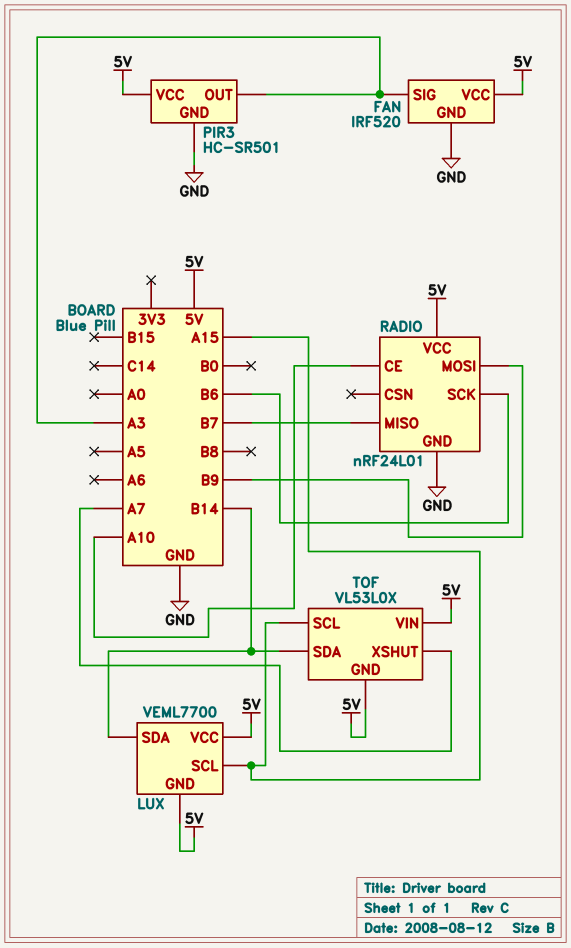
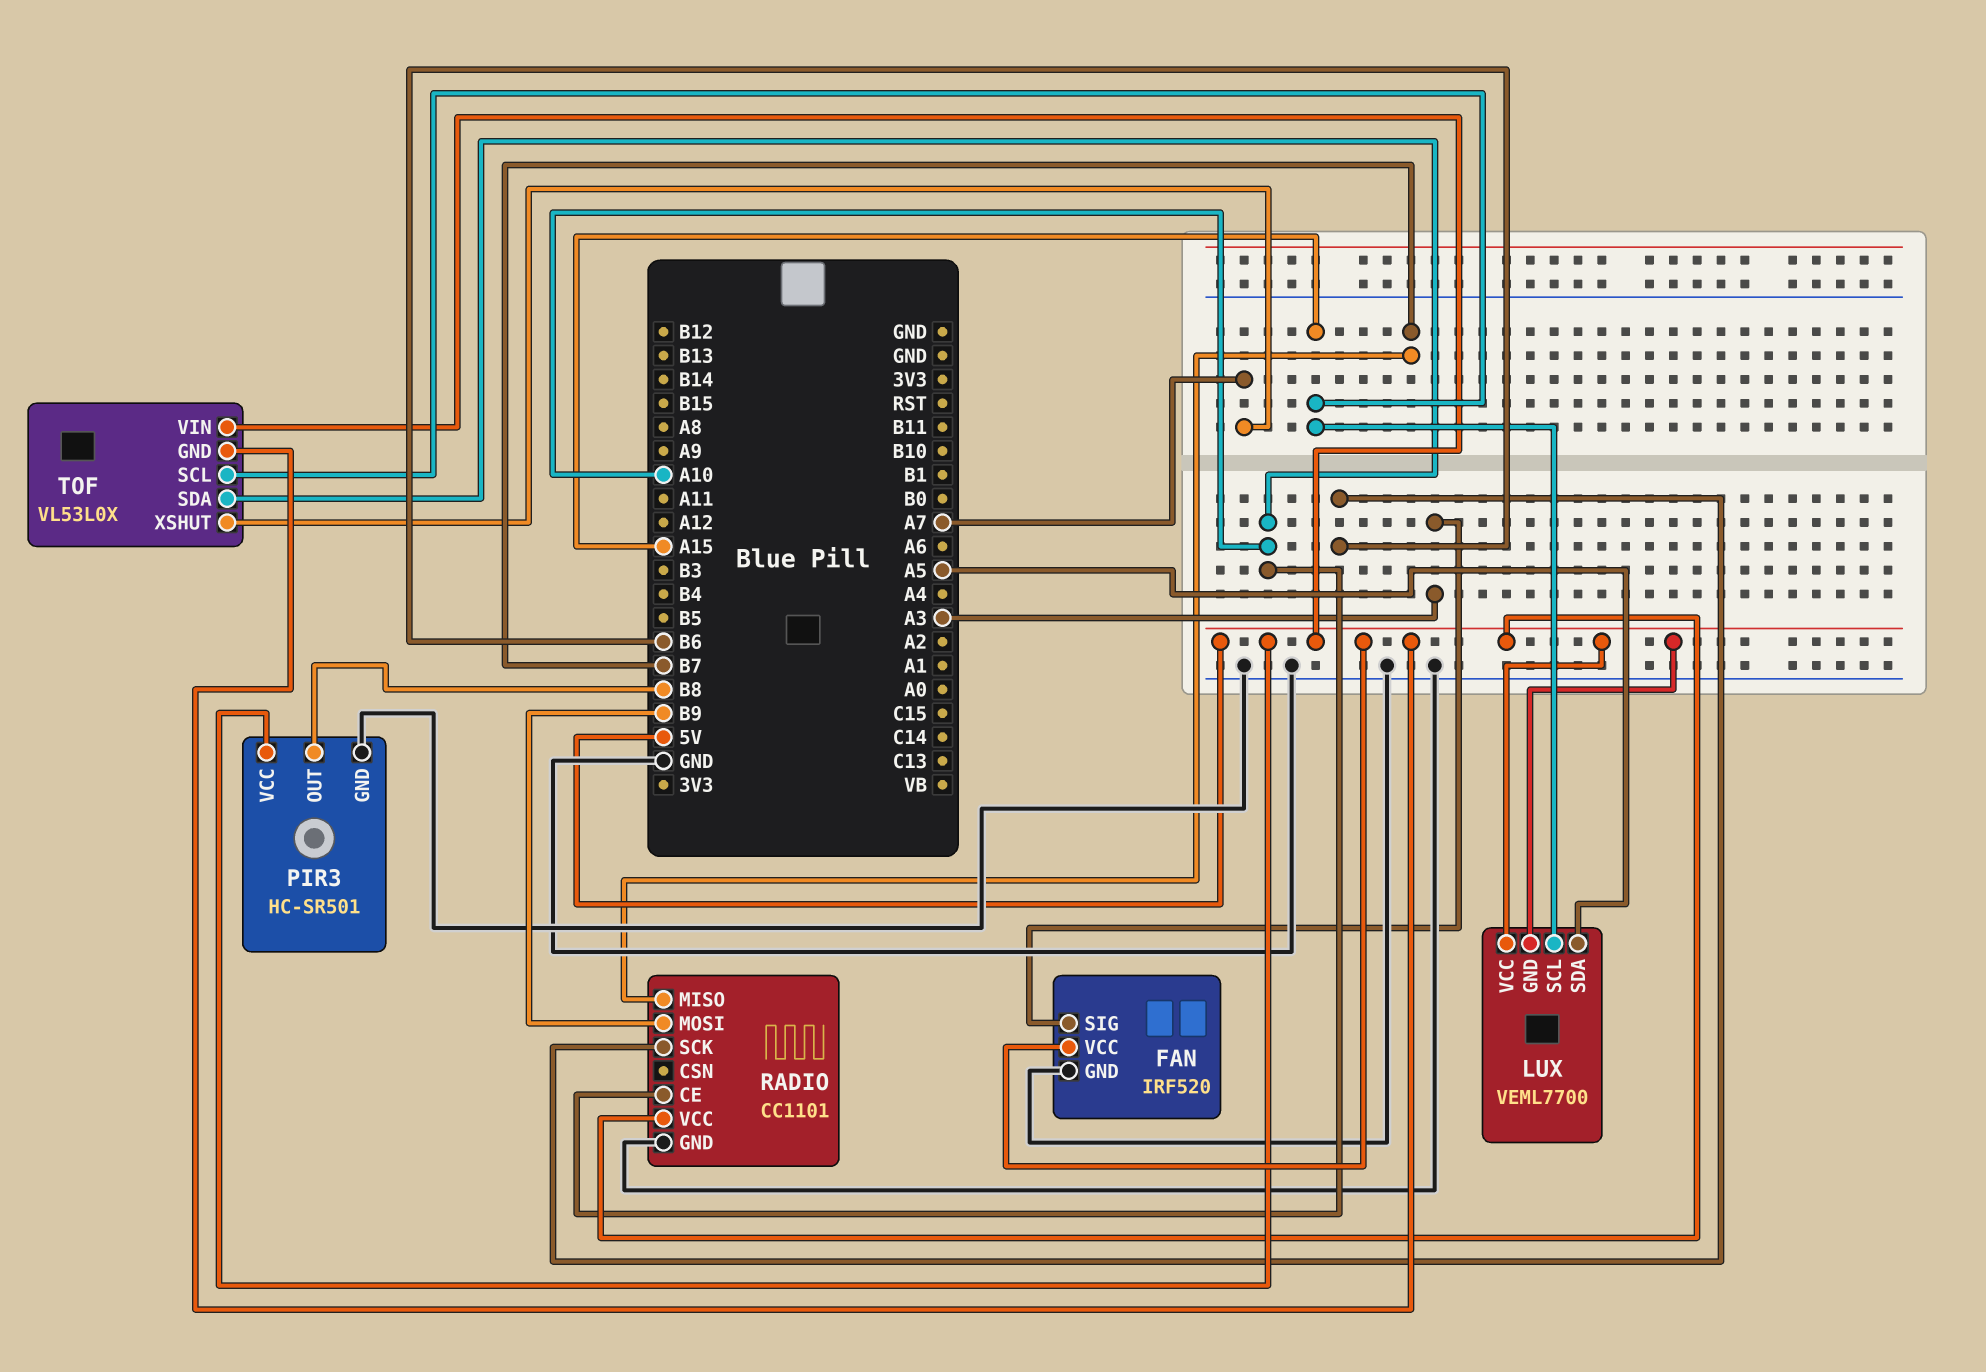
LUX pin SDA: B14 -> A5
PIR3 pin OUT: A3 -> B8
RADIO: nRF24L01 -> CC1101
TOF pin SDA: B14 -> A10

